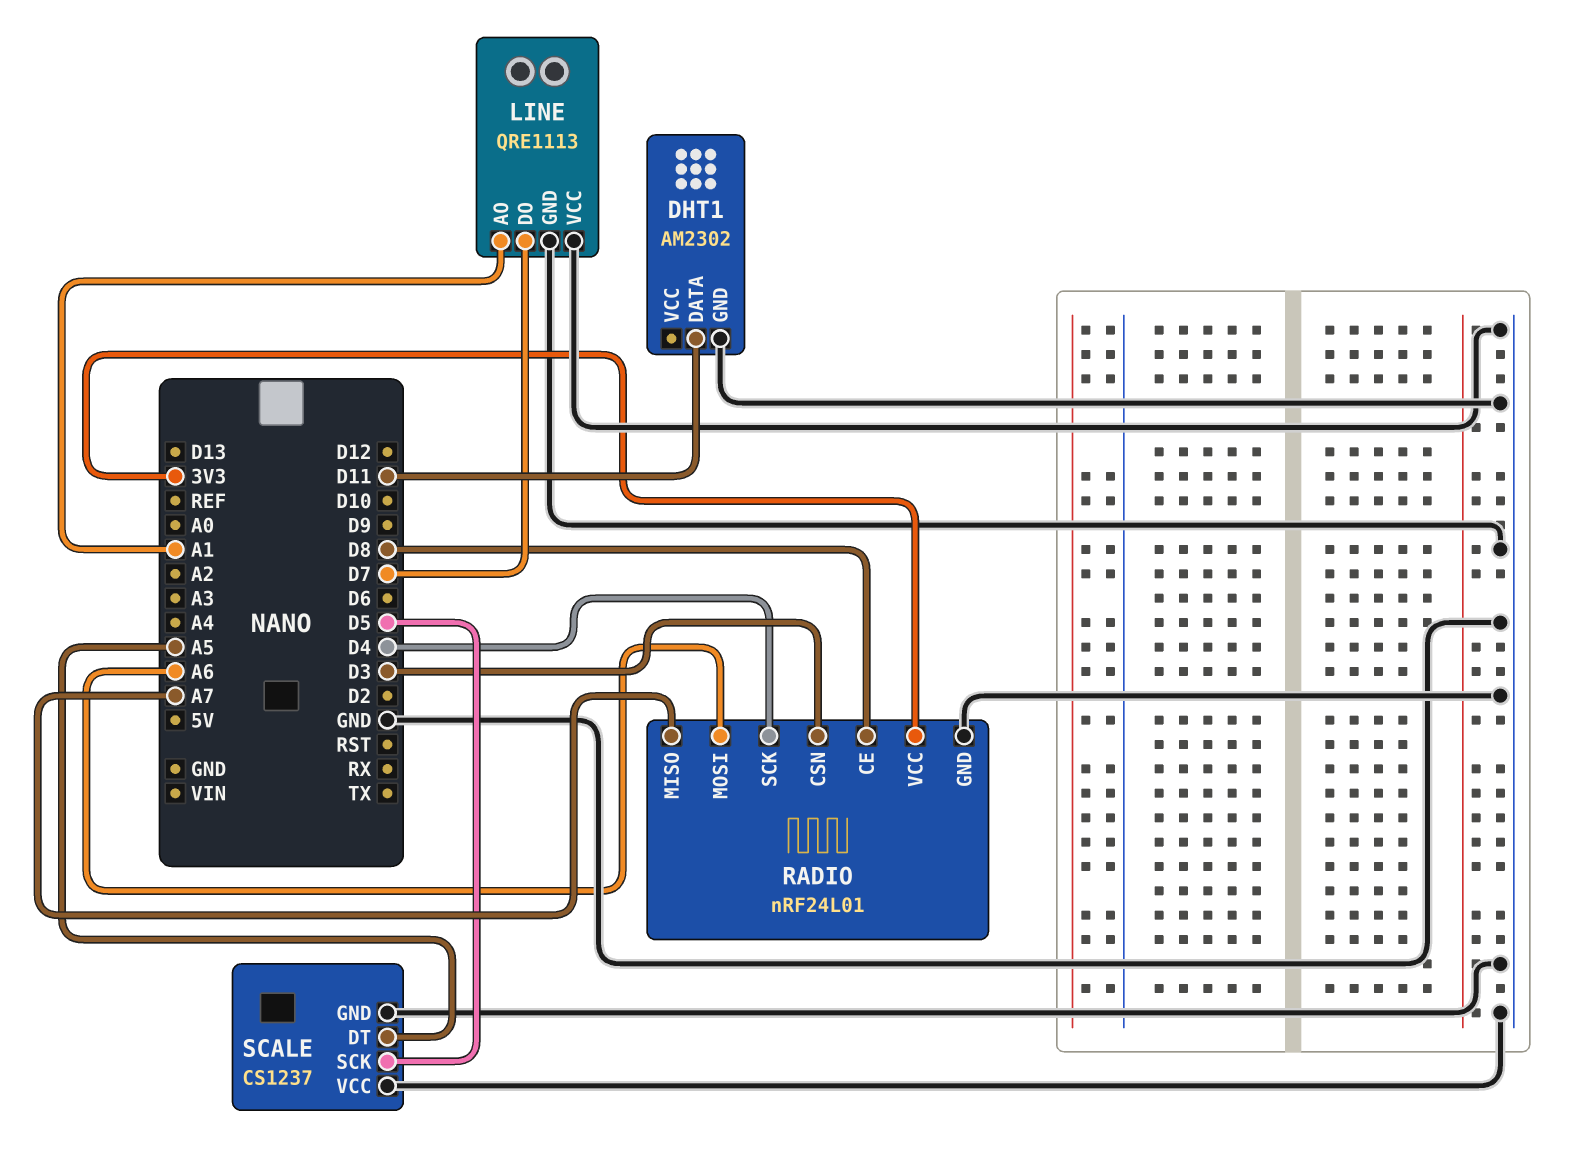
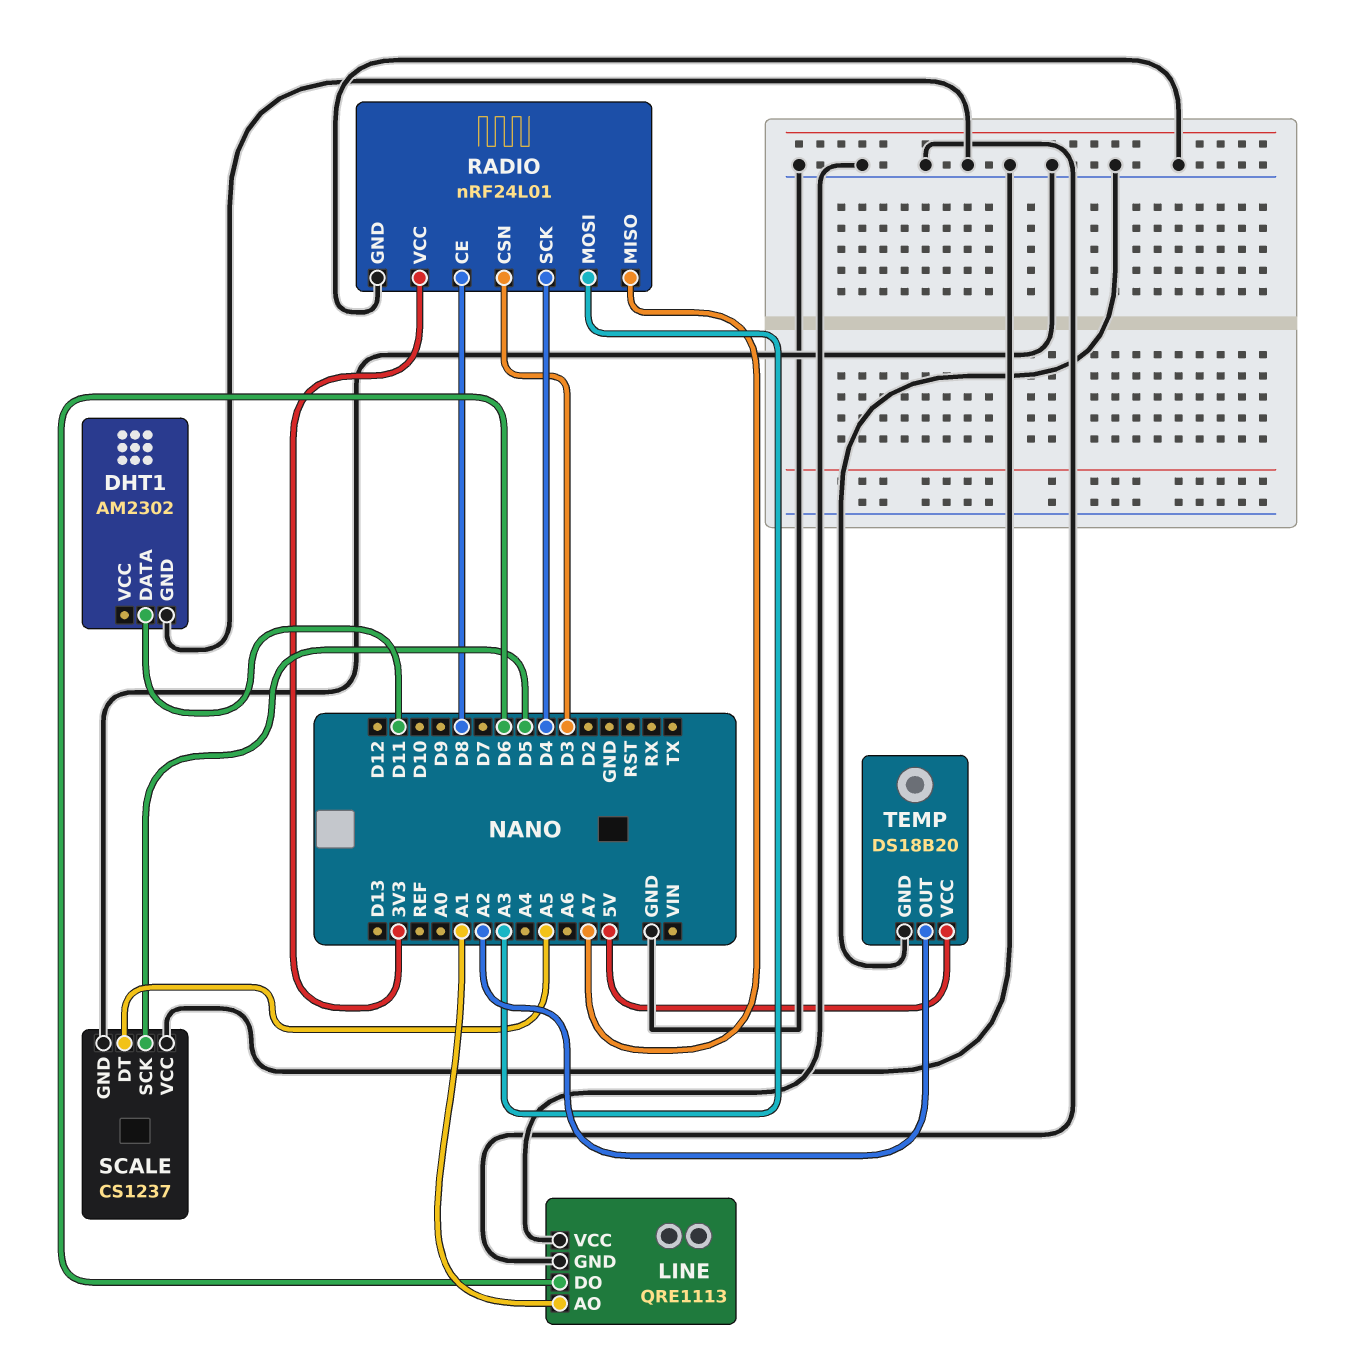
LINE pin DO: D7 -> D6
RADIO pin MOSI: A6 -> A3
TEMP: none -> DS18B20
TEMP pin GND: none -> GND
TEMP pin OUT: none -> A2
TEMP pin VCC: none -> 5V

